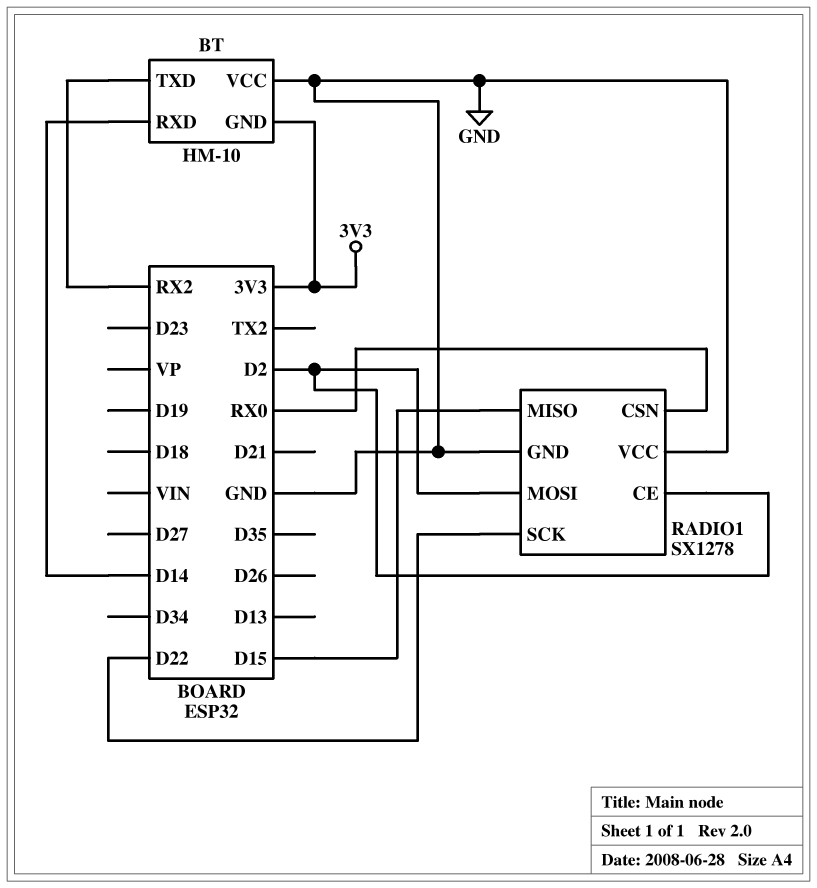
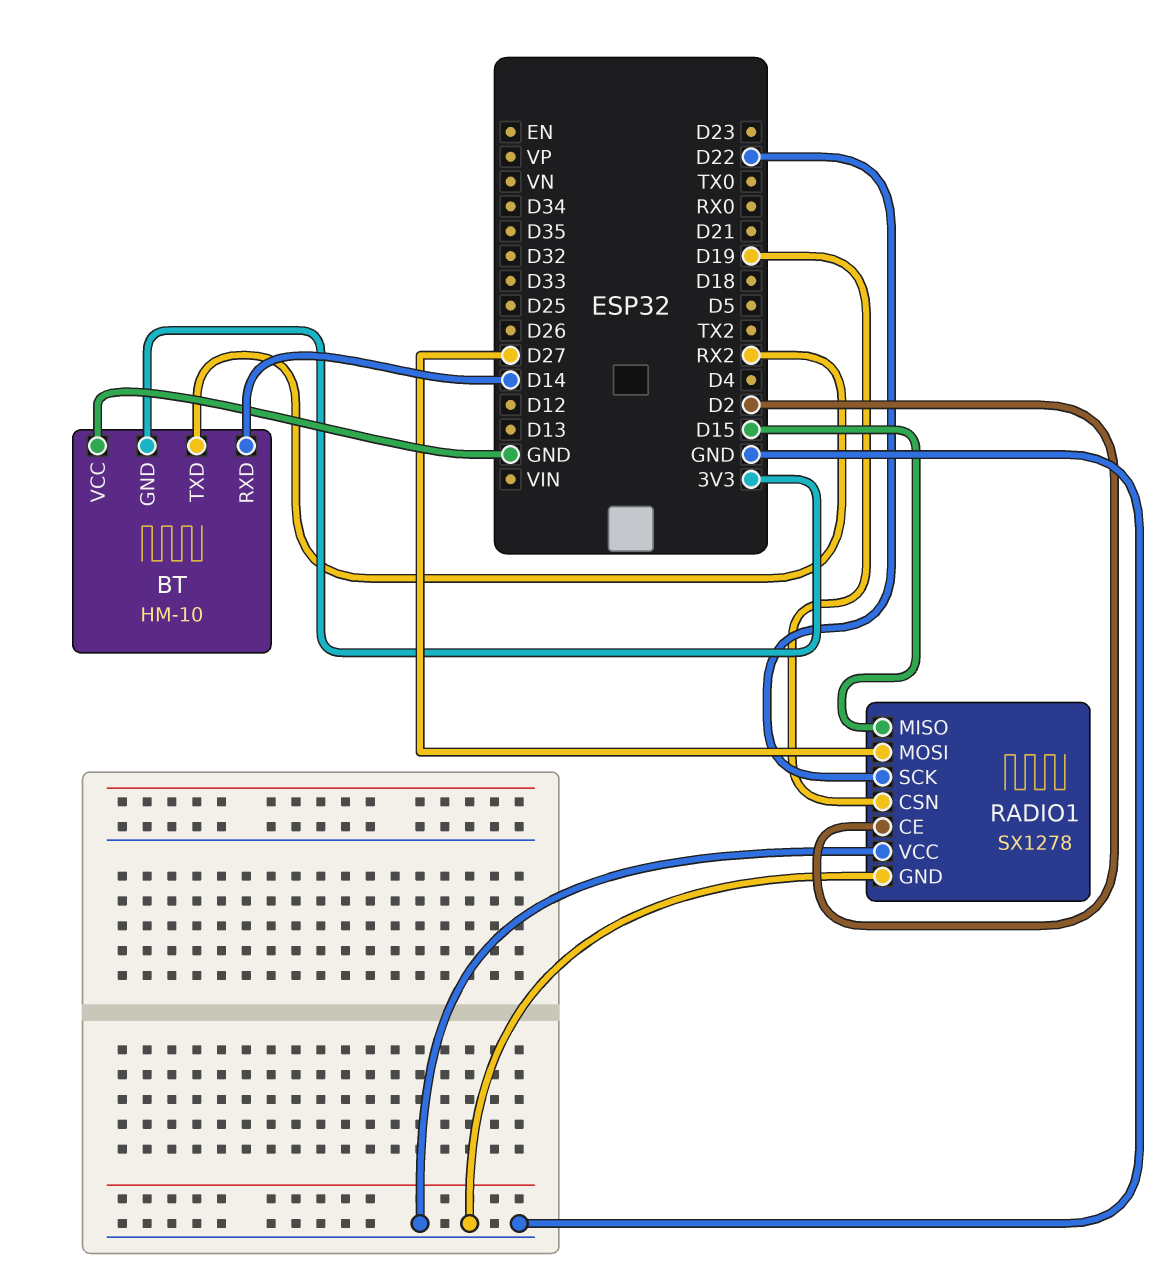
RADIO1 pin CSN: RX0 -> D19
RADIO1 pin MOSI: D2 -> D27

